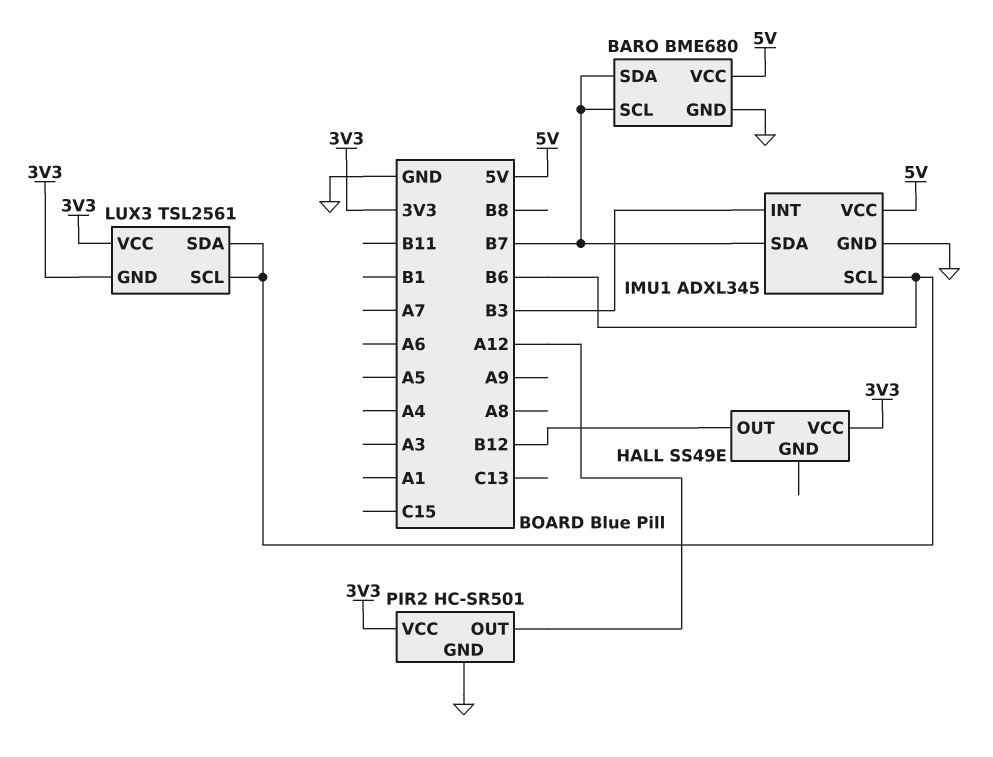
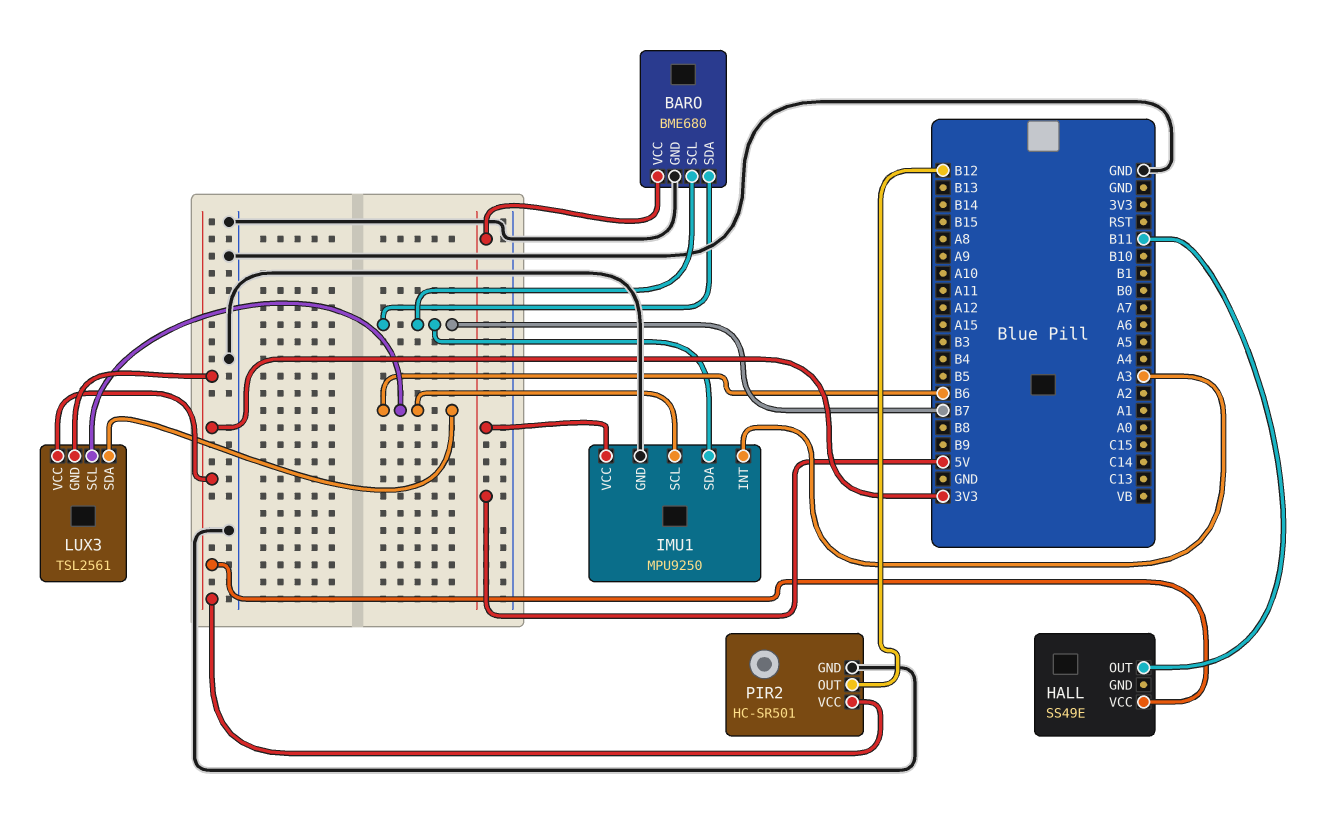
HALL pin OUT: B12 -> B11
IMU1: ADXL345 -> MPU9250
IMU1 pin INT: B3 -> A3
PIR2 pin OUT: A12 -> B12

